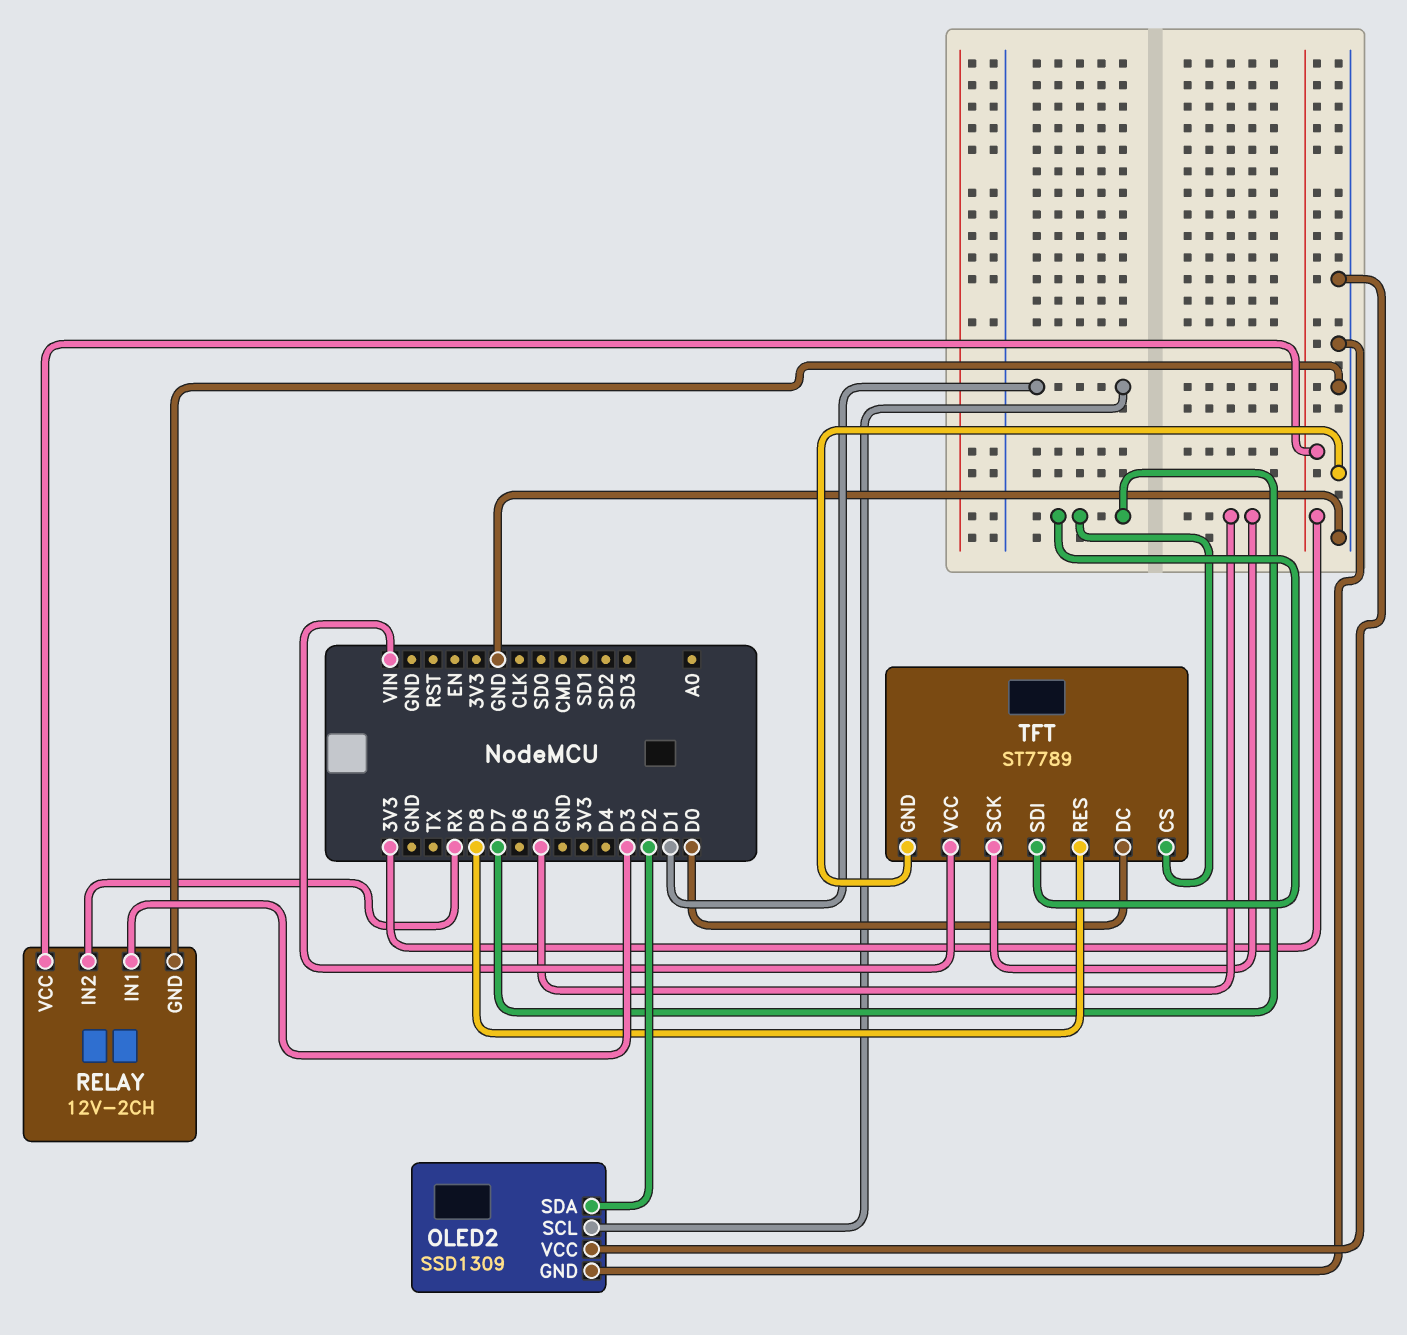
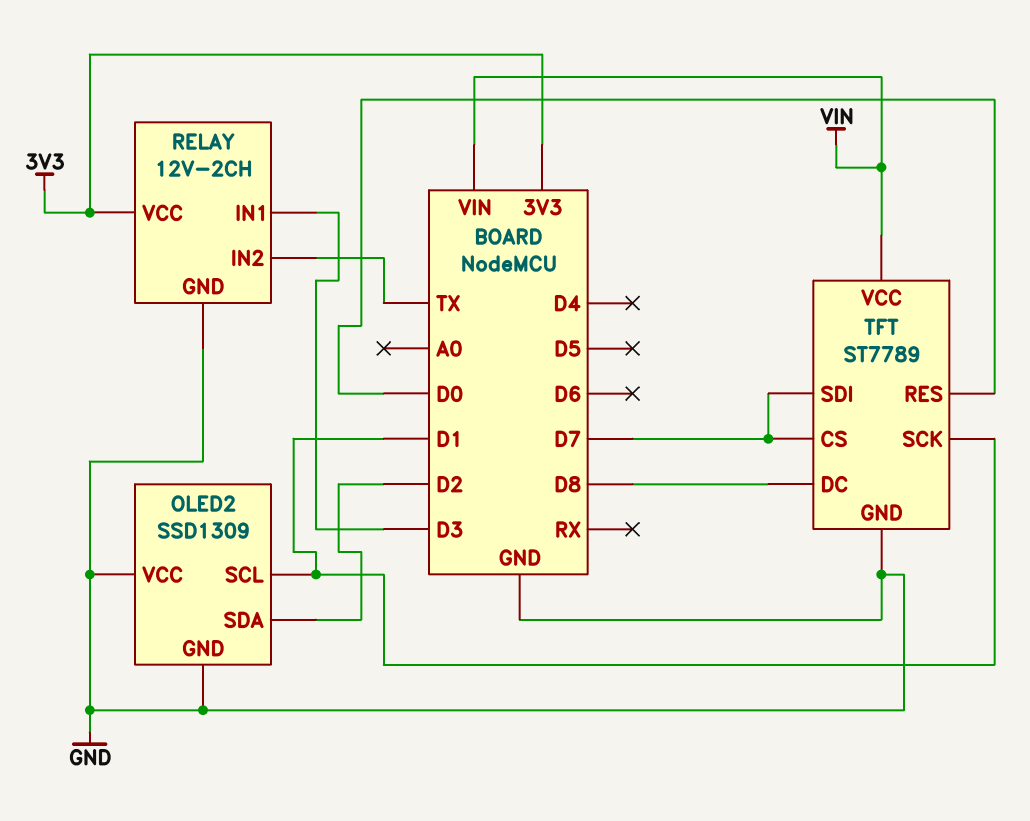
RELAY pin IN2: RX -> TX
TFT pin DC: D0 -> D8
TFT pin RES: D8 -> D0
TFT pin SCK: D5 -> D1

